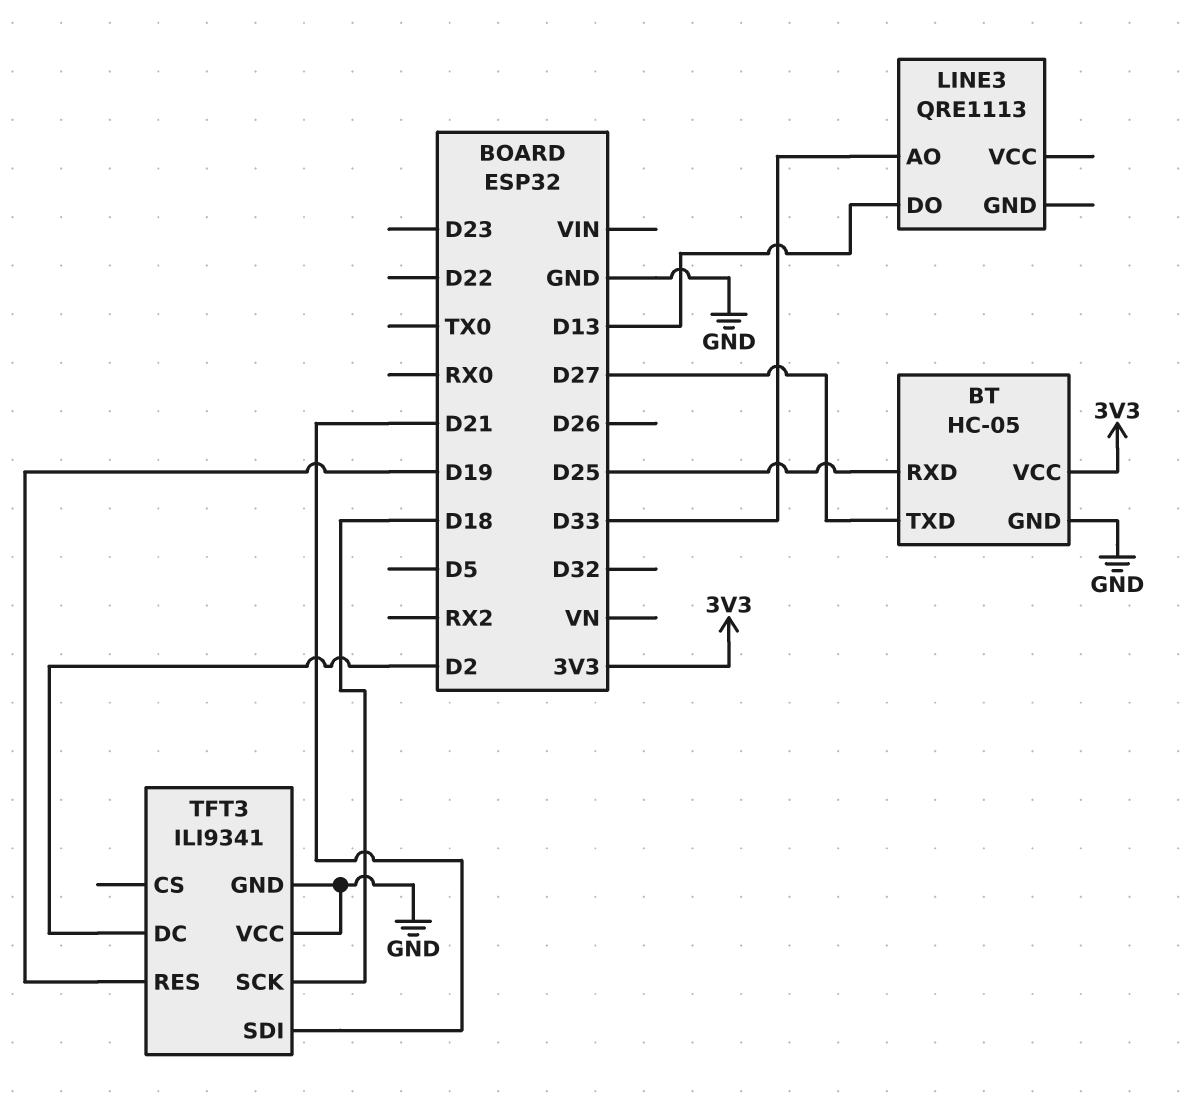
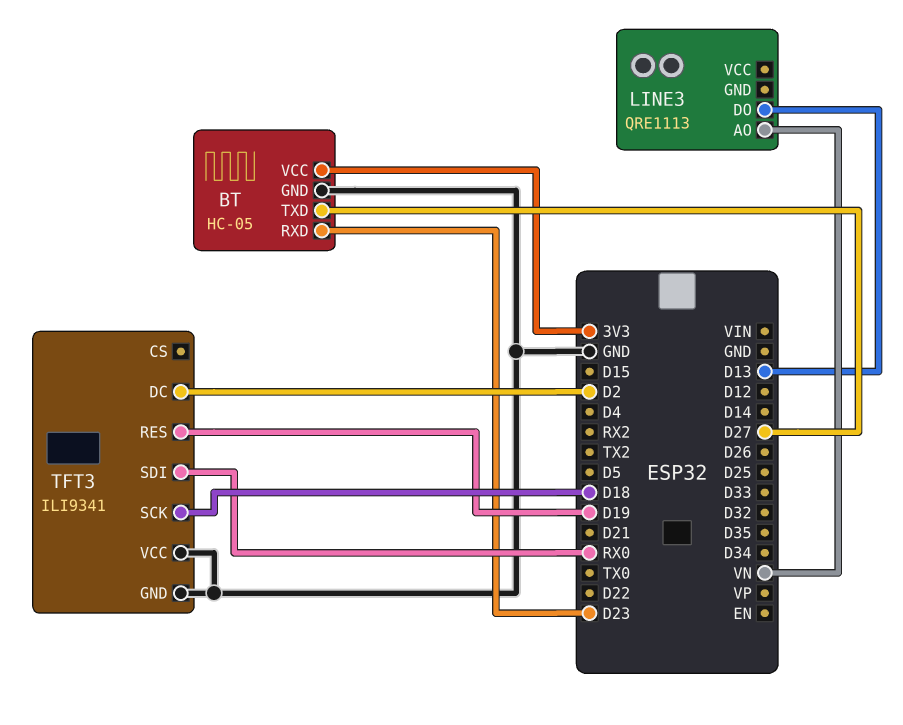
BT pin RXD: D25 -> D23
LINE3 pin AO: D33 -> VN
TFT3 pin SDI: D21 -> RX0

